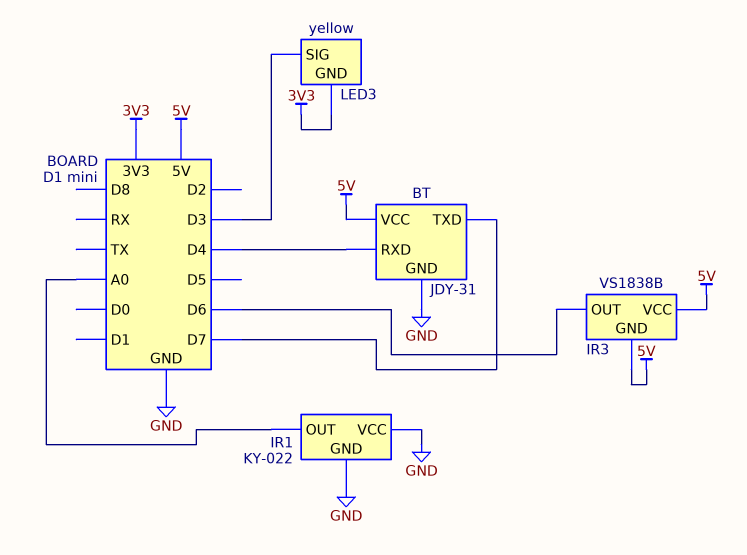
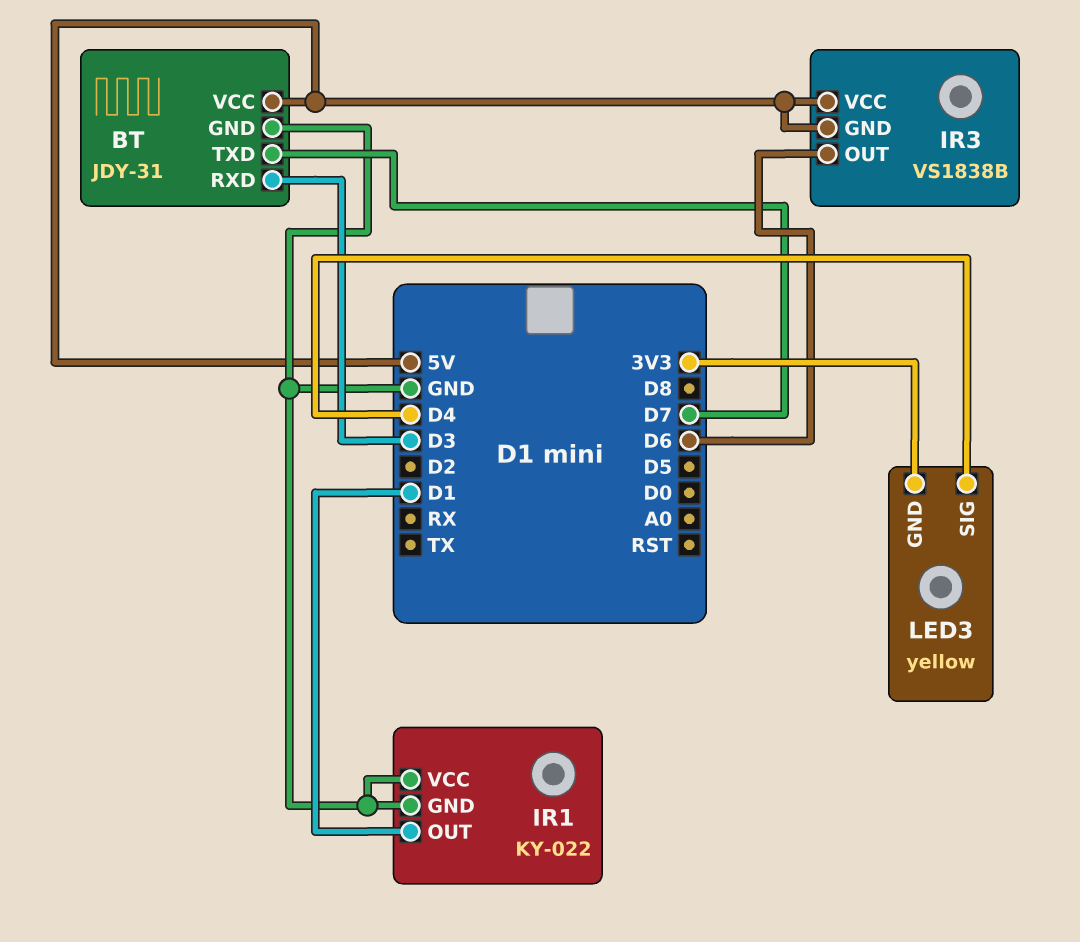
BT pin RXD: D4 -> D3
IR1 pin OUT: A0 -> D1
LED3 pin SIG: D3 -> D4

